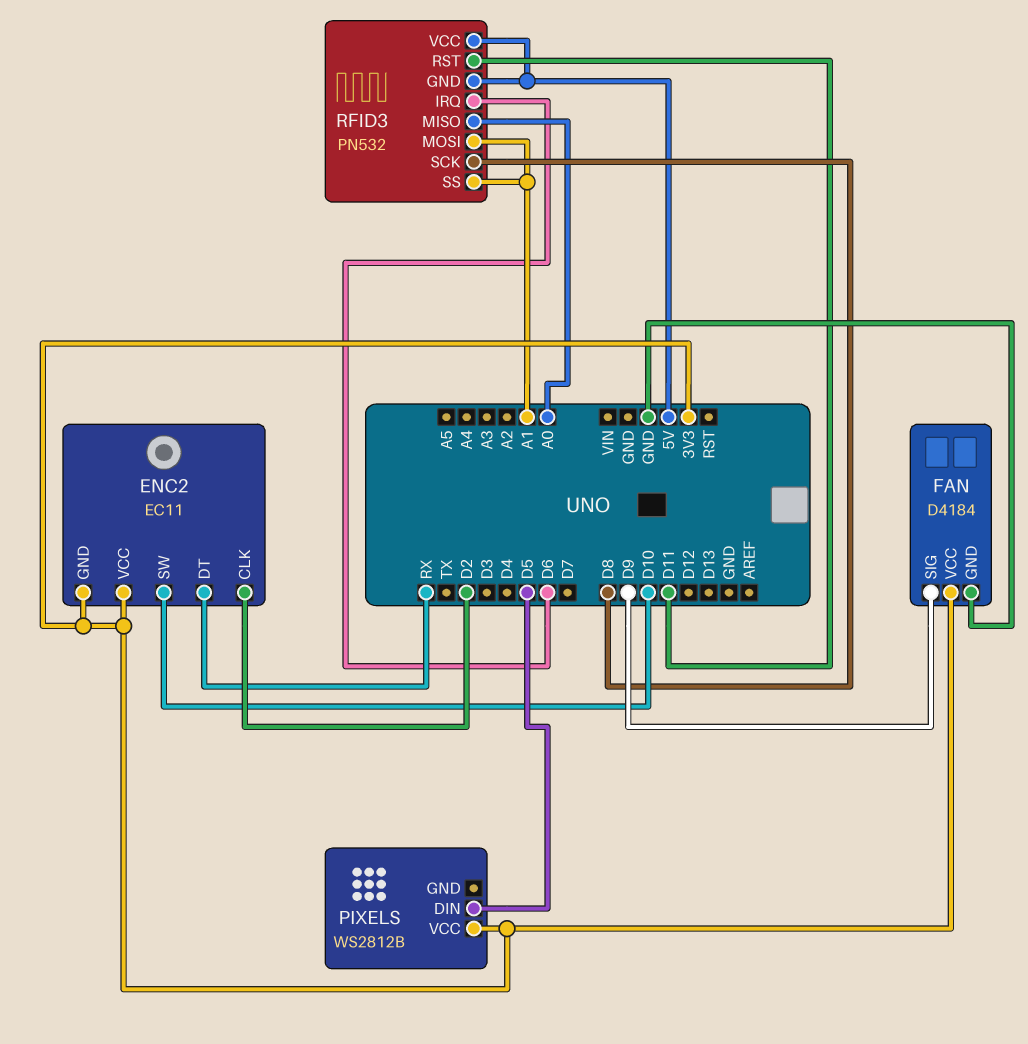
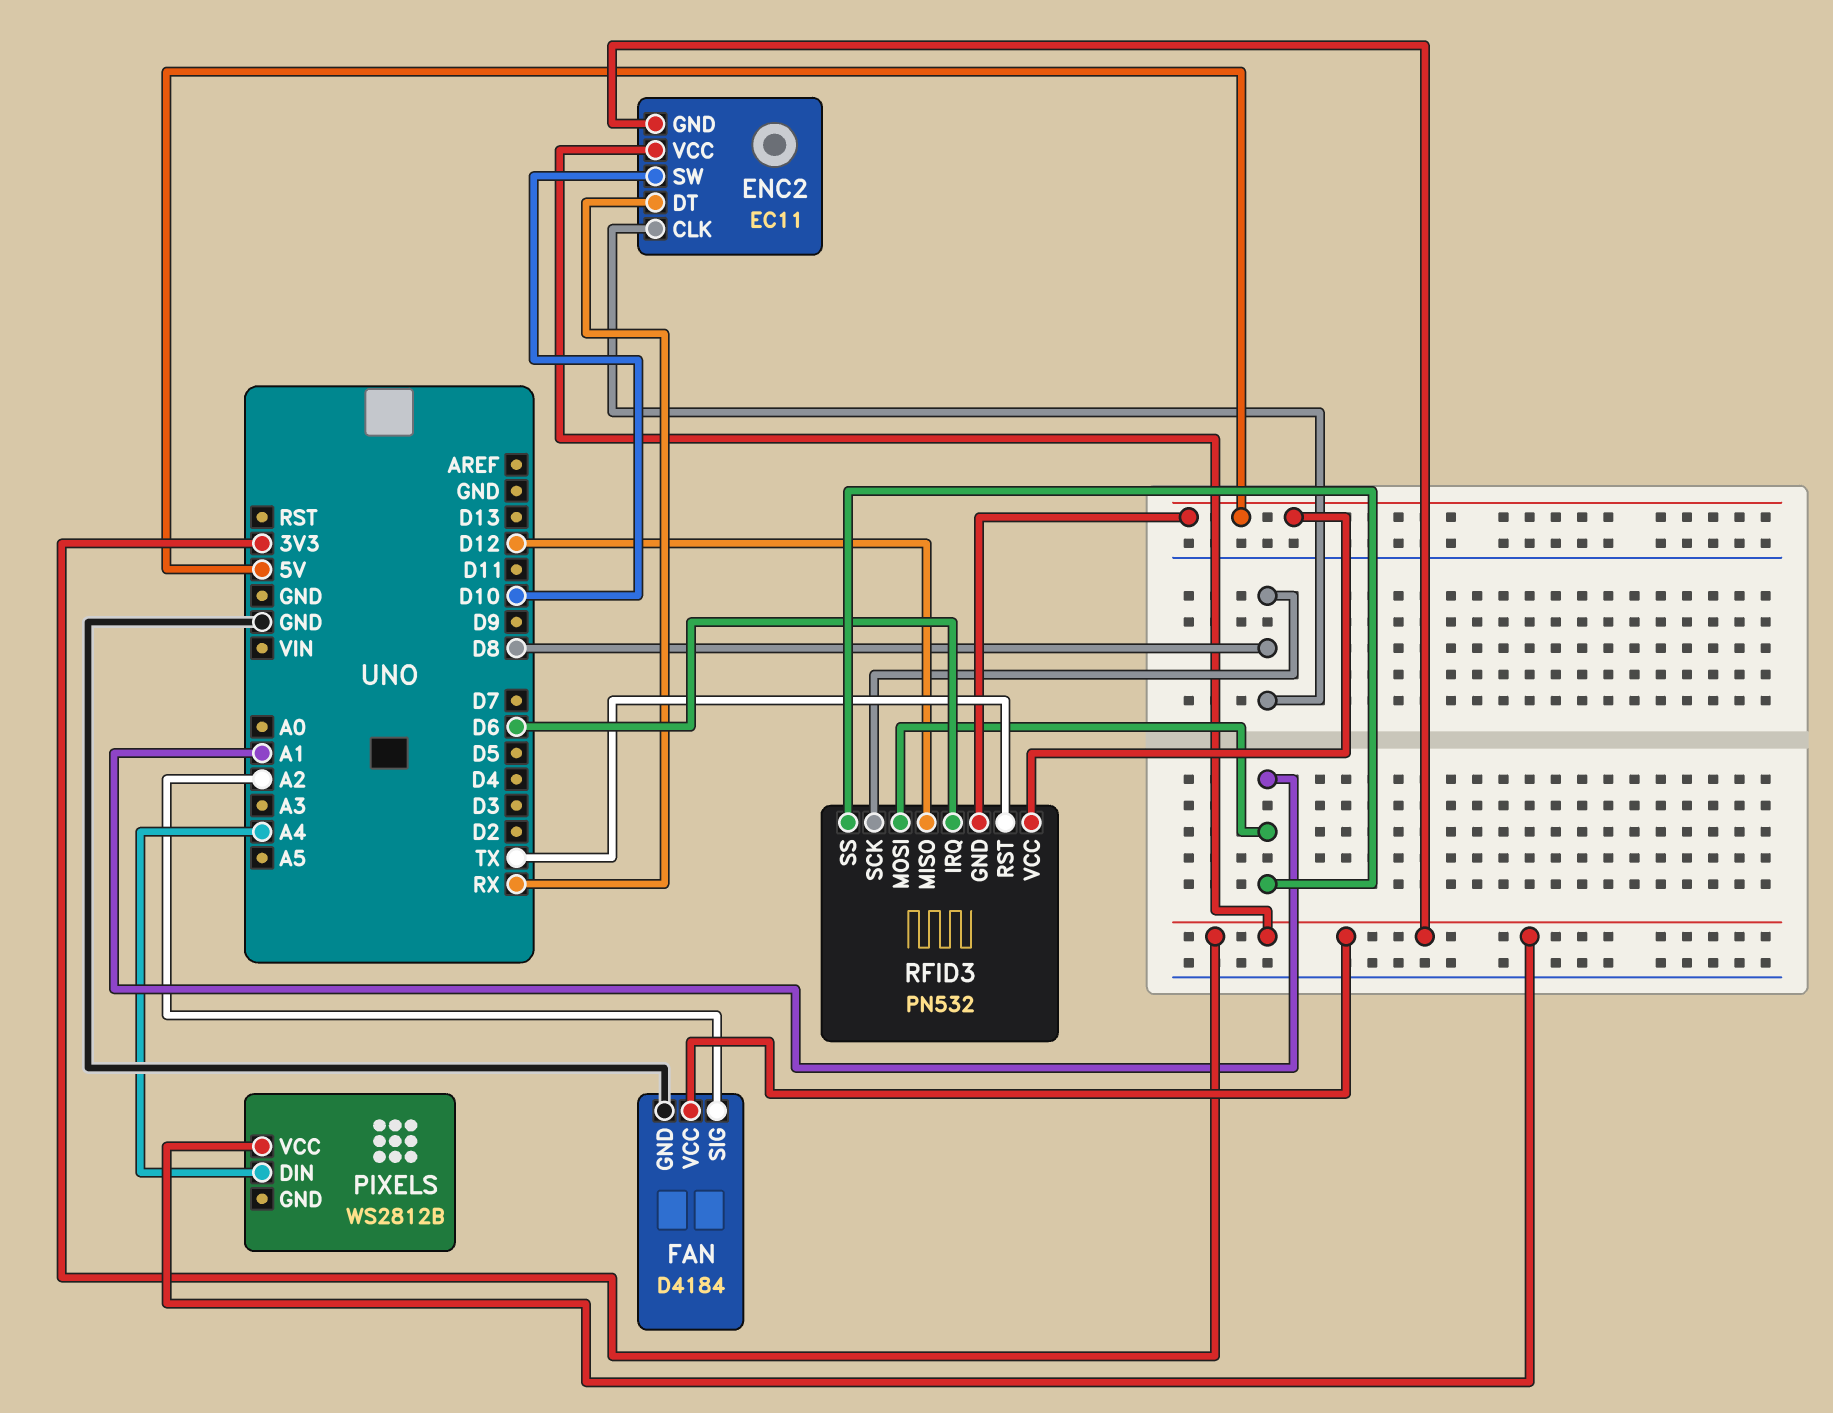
ENC2 pin CLK: D2 -> D8
FAN pin SIG: D9 -> A2
PIXELS pin DIN: D5 -> A4
RFID3 pin MISO: A0 -> D12
RFID3 pin RST: D11 -> TX

